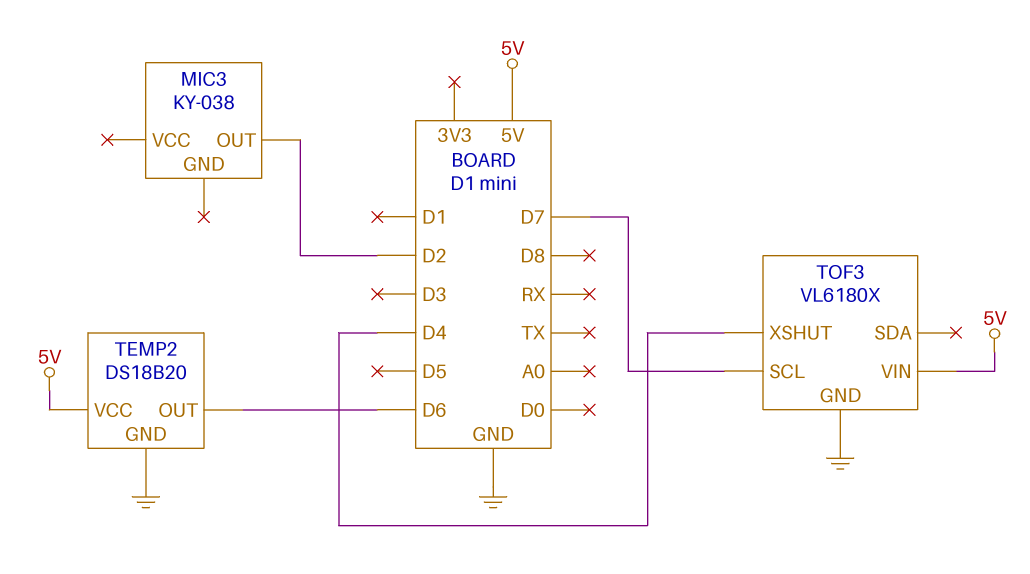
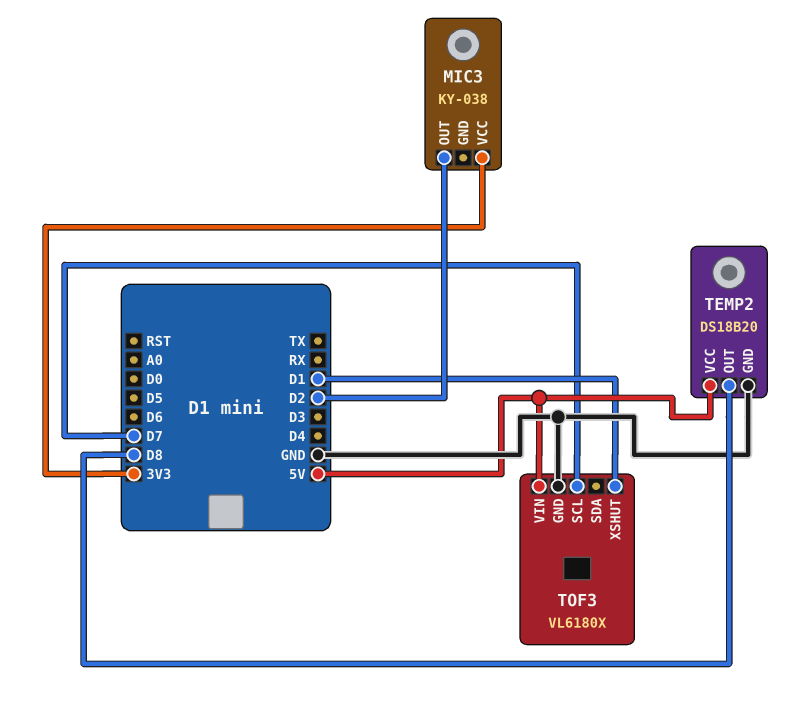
MIC3 pin VCC: none -> 3V3
TEMP2 pin OUT: D6 -> D8
TOF3 pin XSHUT: D4 -> D1

